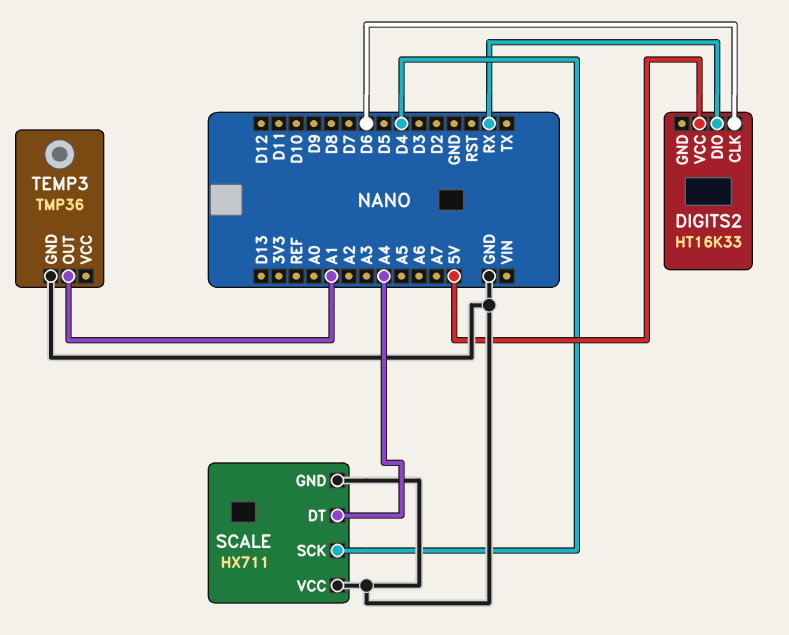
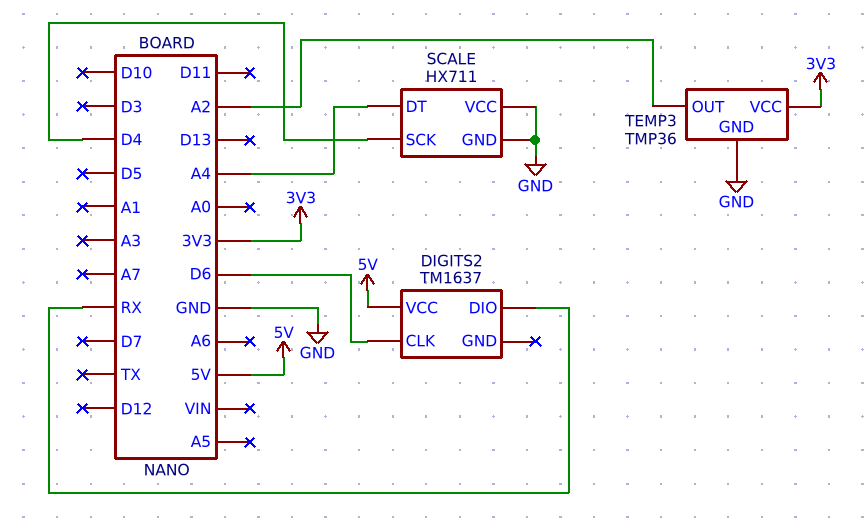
DIGITS2: HT16K33 -> TM1637
TEMP3 pin OUT: A1 -> A2
TEMP3 pin VCC: none -> 3V3

